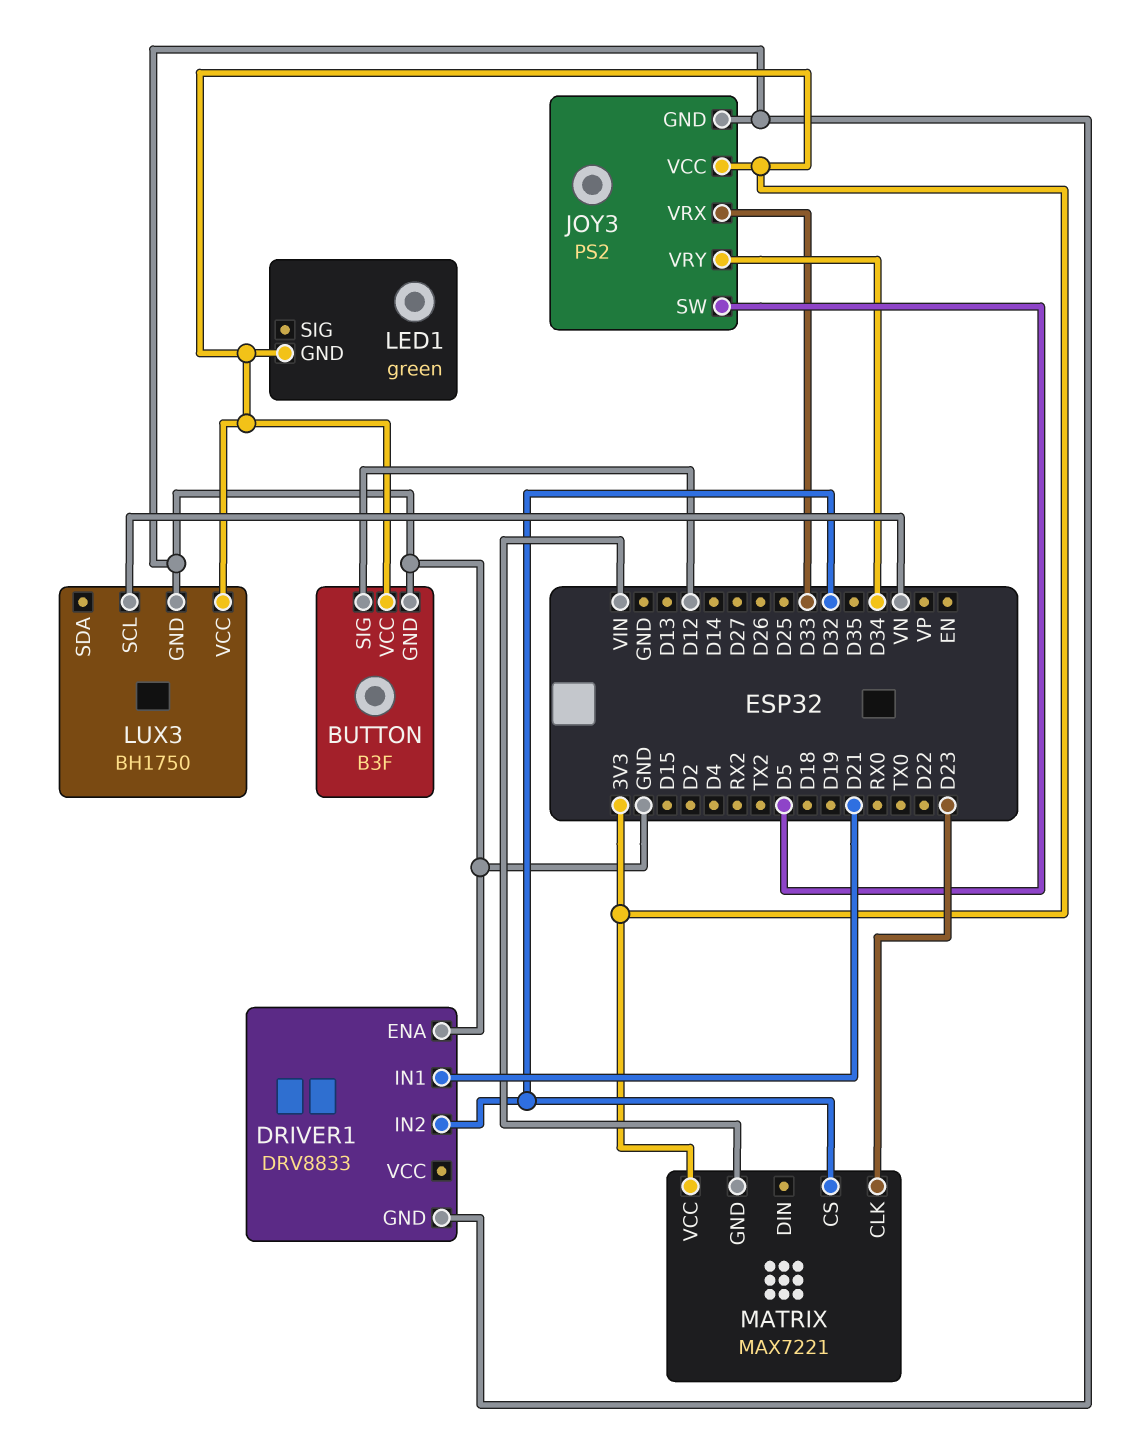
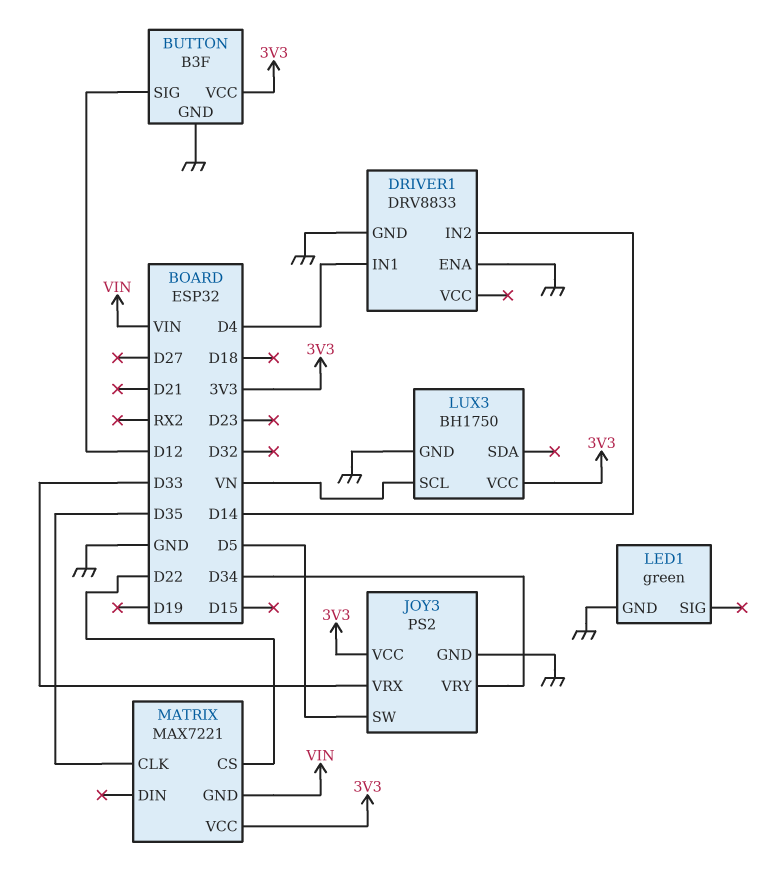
DRIVER1 pin IN1: D21 -> D4
DRIVER1 pin IN2: D32 -> D14
LED1 pin GND: 3V3 -> GND
MATRIX pin CLK: D23 -> D35
MATRIX pin CS: D32 -> D22

